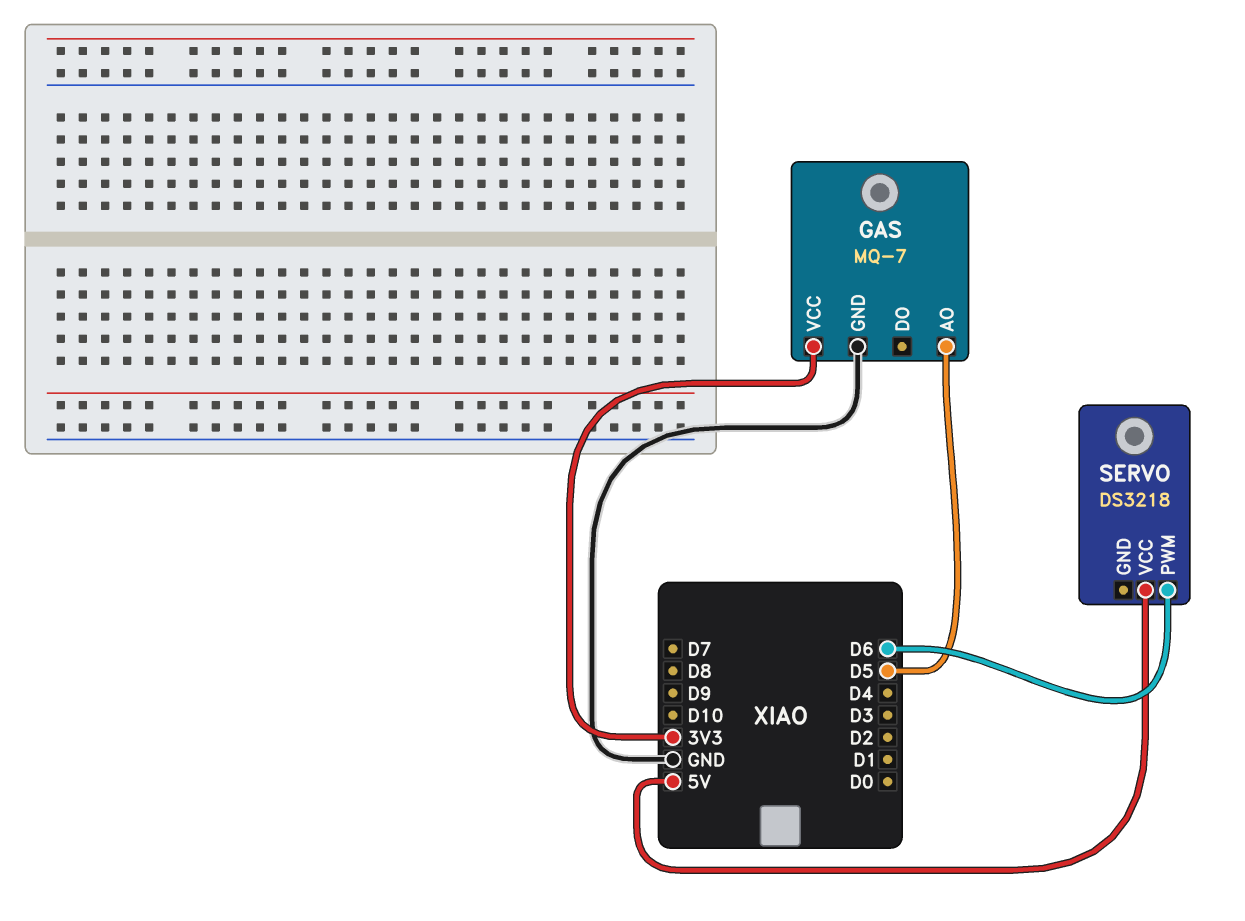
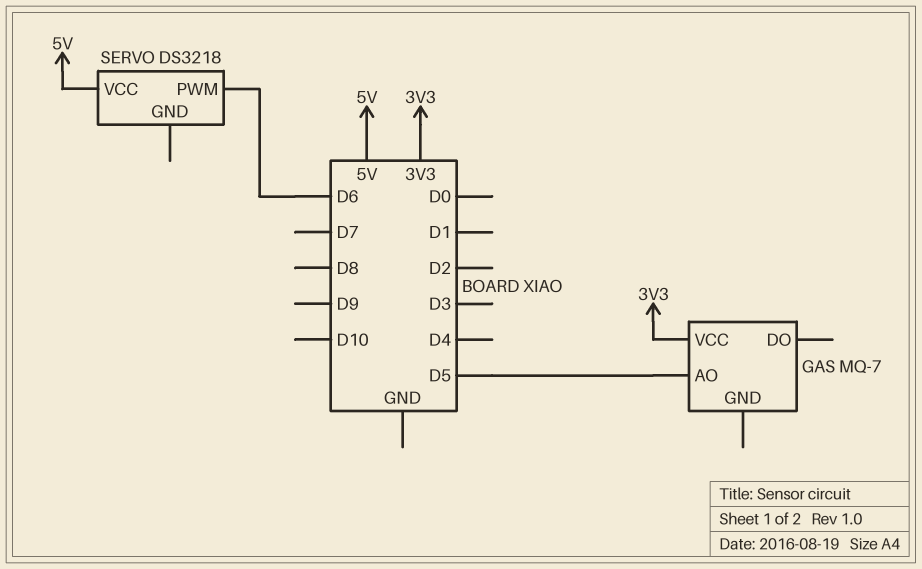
GAS pin GND: GND -> none

